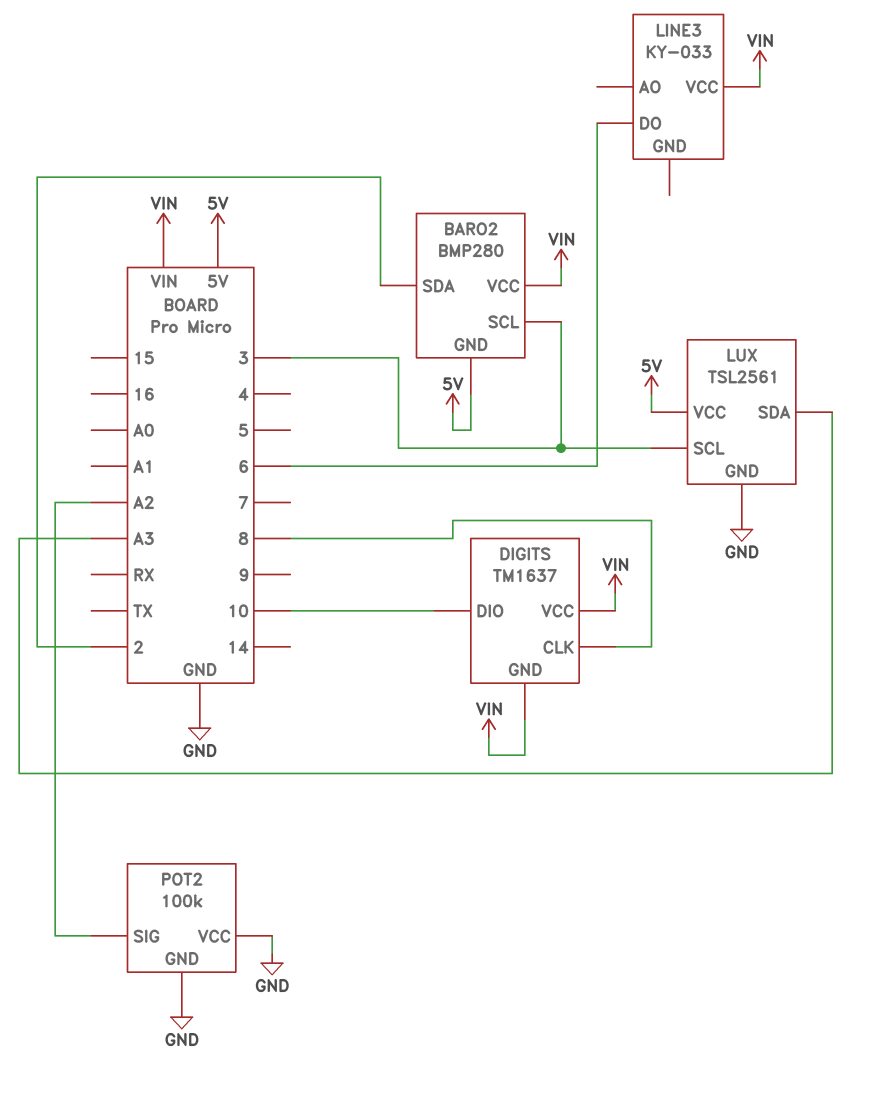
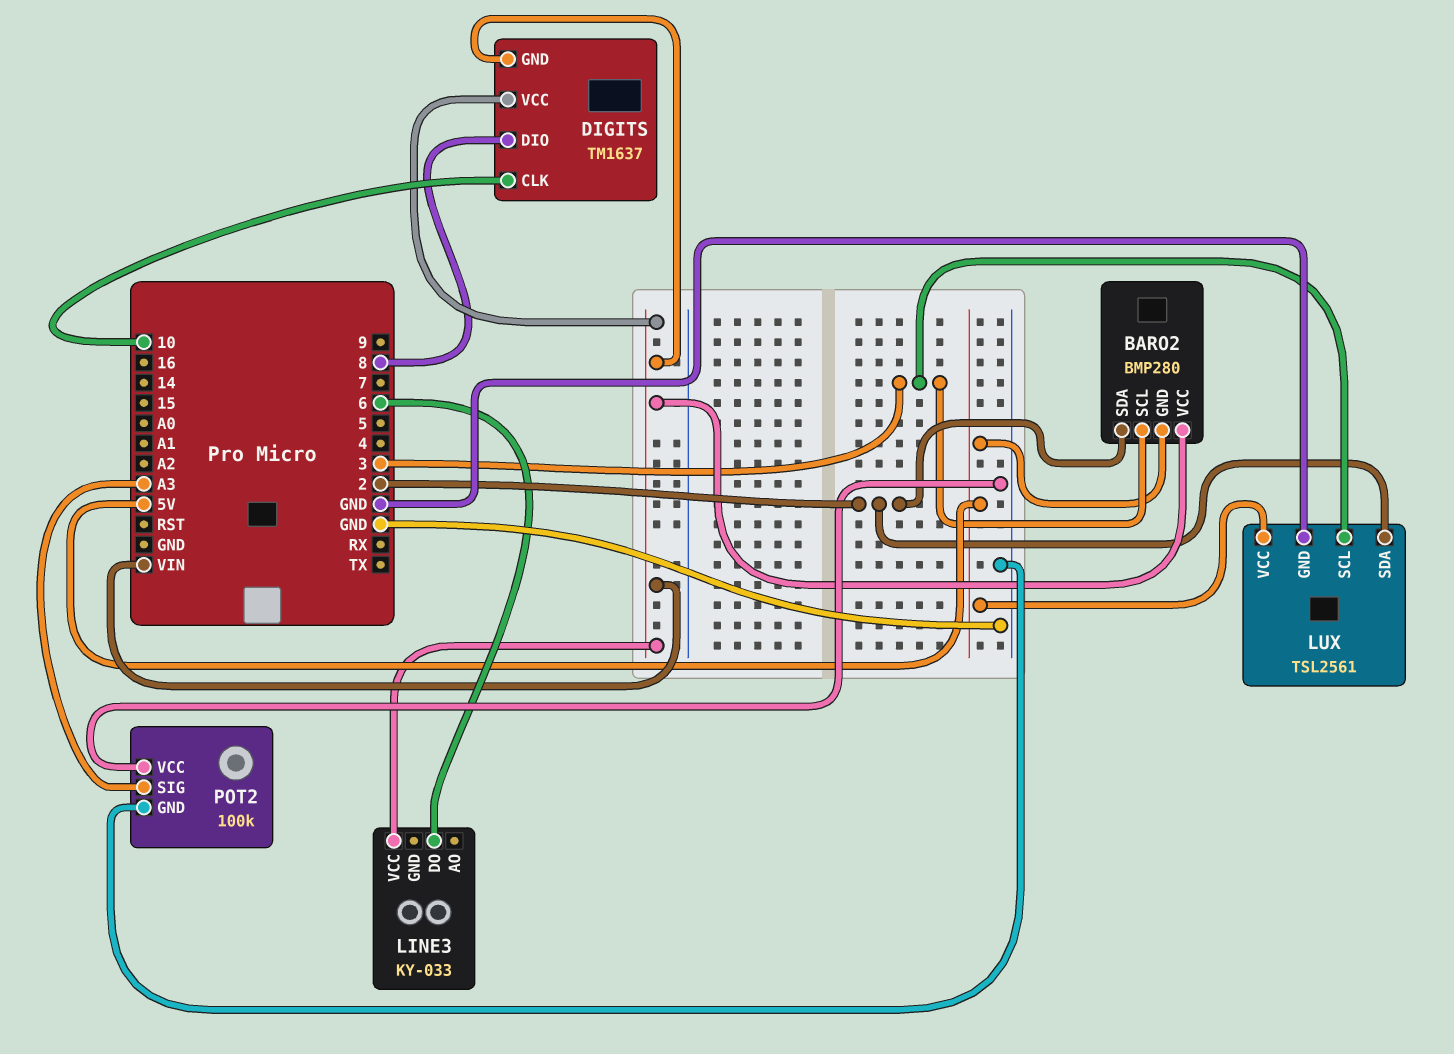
DIGITS pin CLK: 8 -> 10
DIGITS pin DIO: 10 -> 8
LUX pin SDA: A3 -> 2
POT2 pin SIG: A2 -> A3

